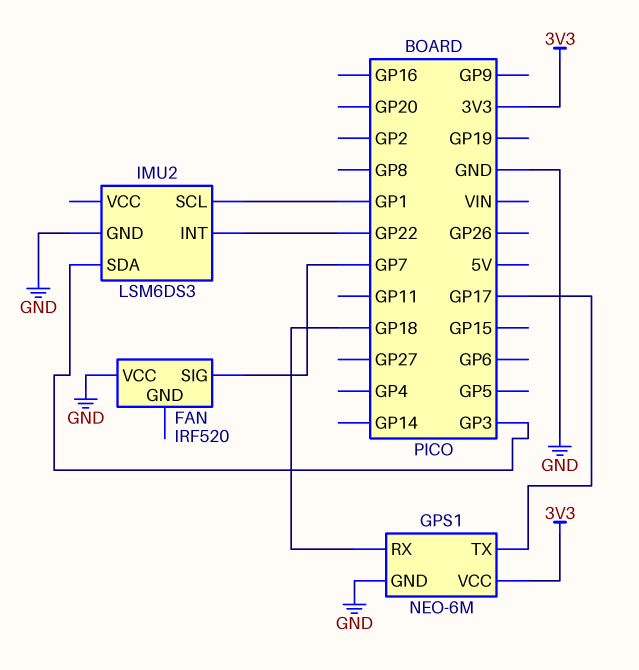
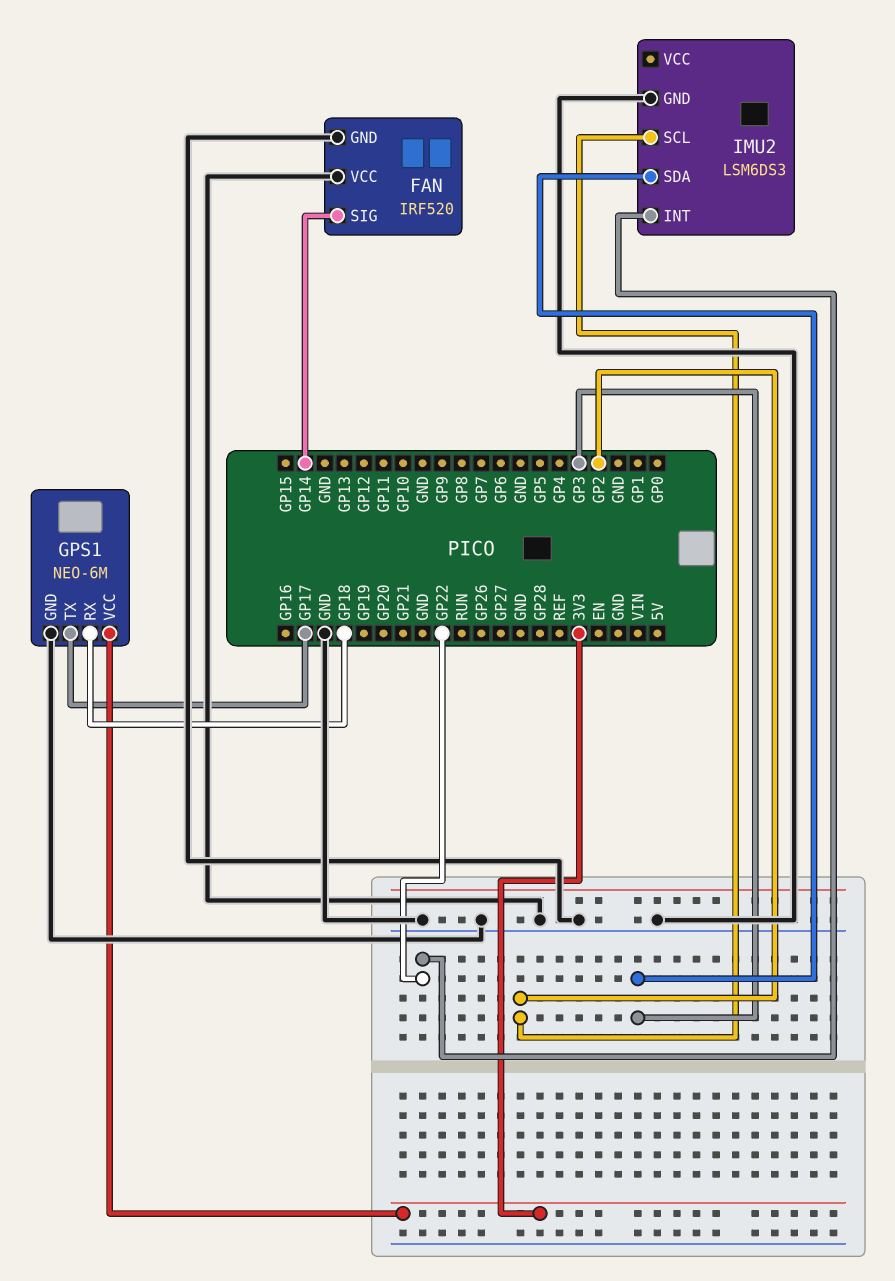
FAN pin GND: none -> GND
FAN pin SIG: GP7 -> GP14
IMU2 pin SCL: GP1 -> GP2

